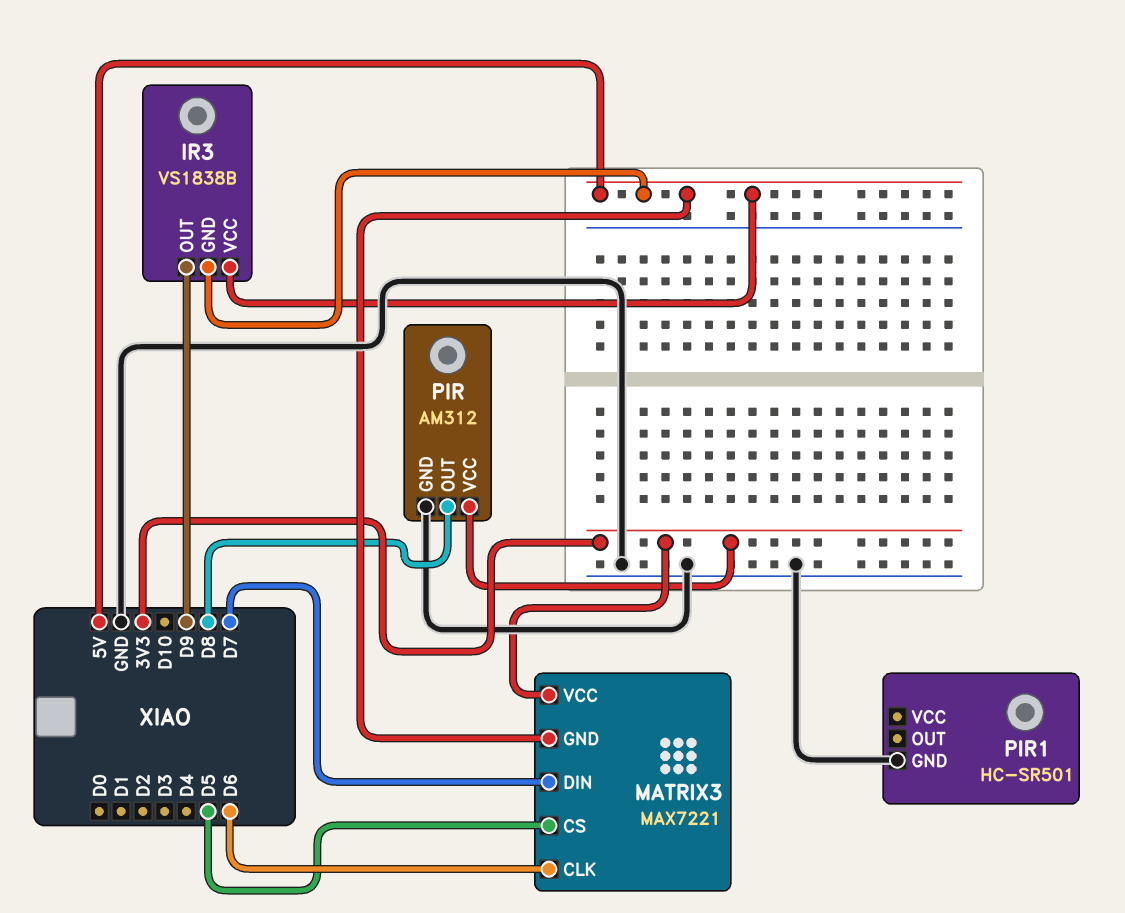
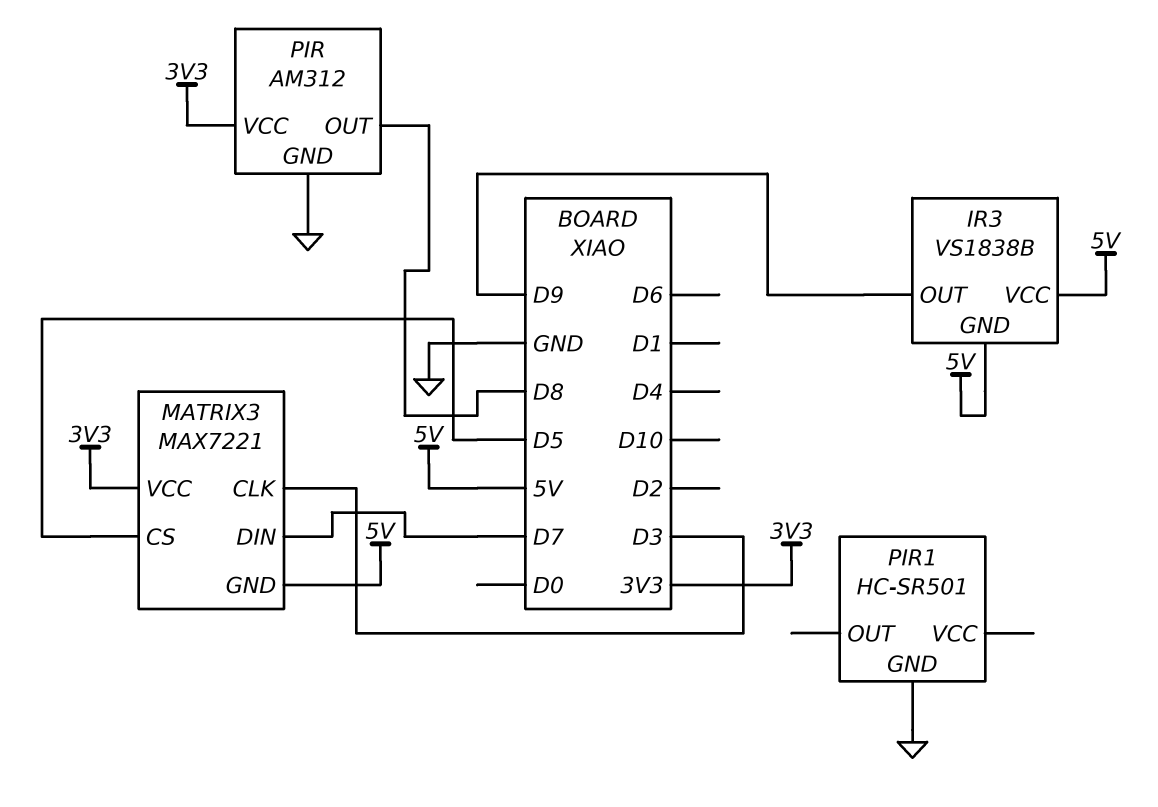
MATRIX3 pin CLK: D6 -> D3

